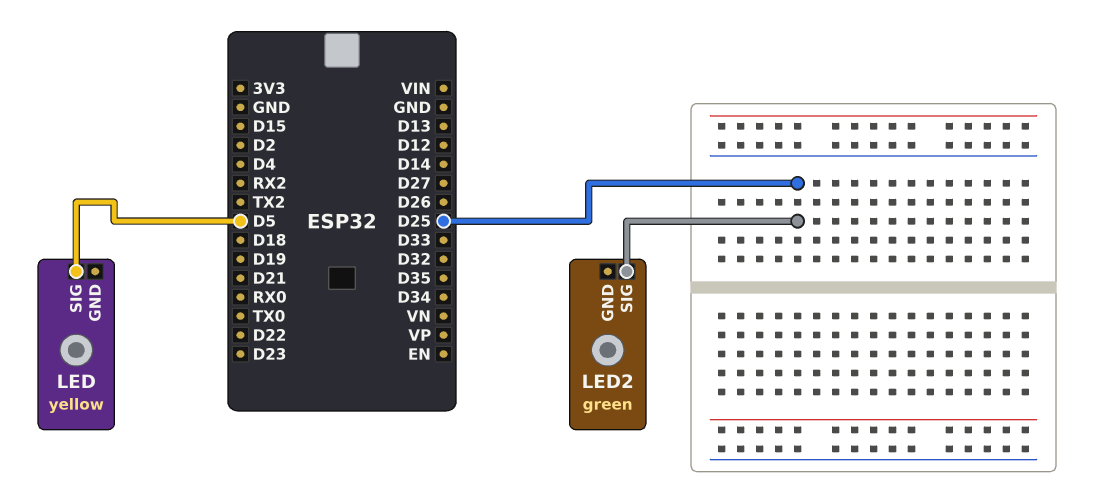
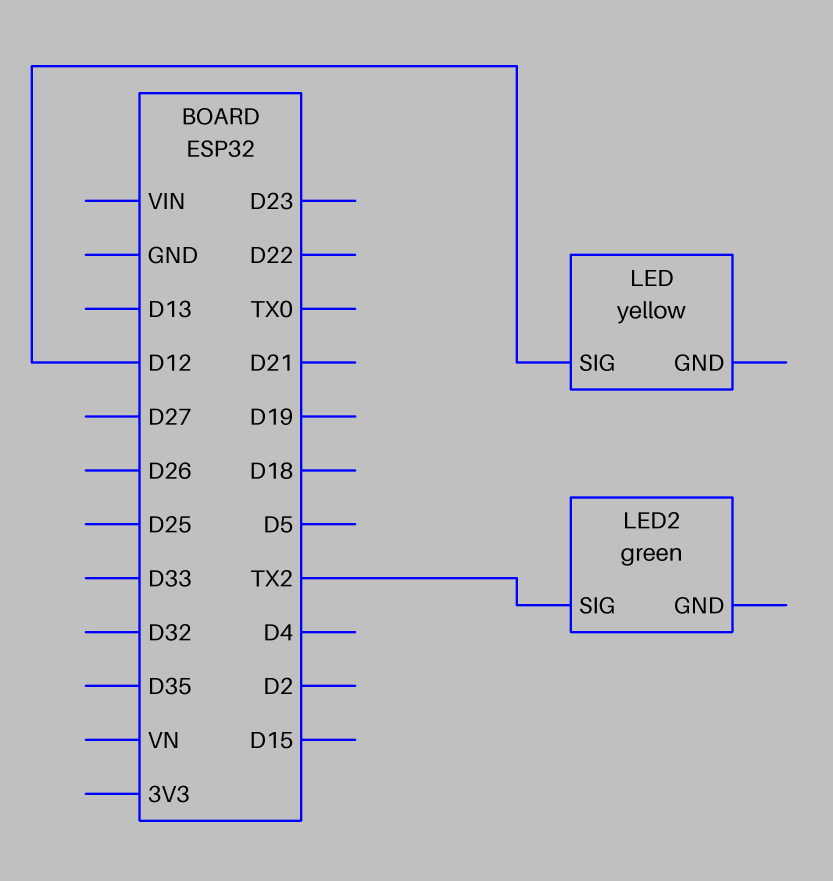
LED pin SIG: D5 -> D12
LED2 pin SIG: D25 -> TX2

